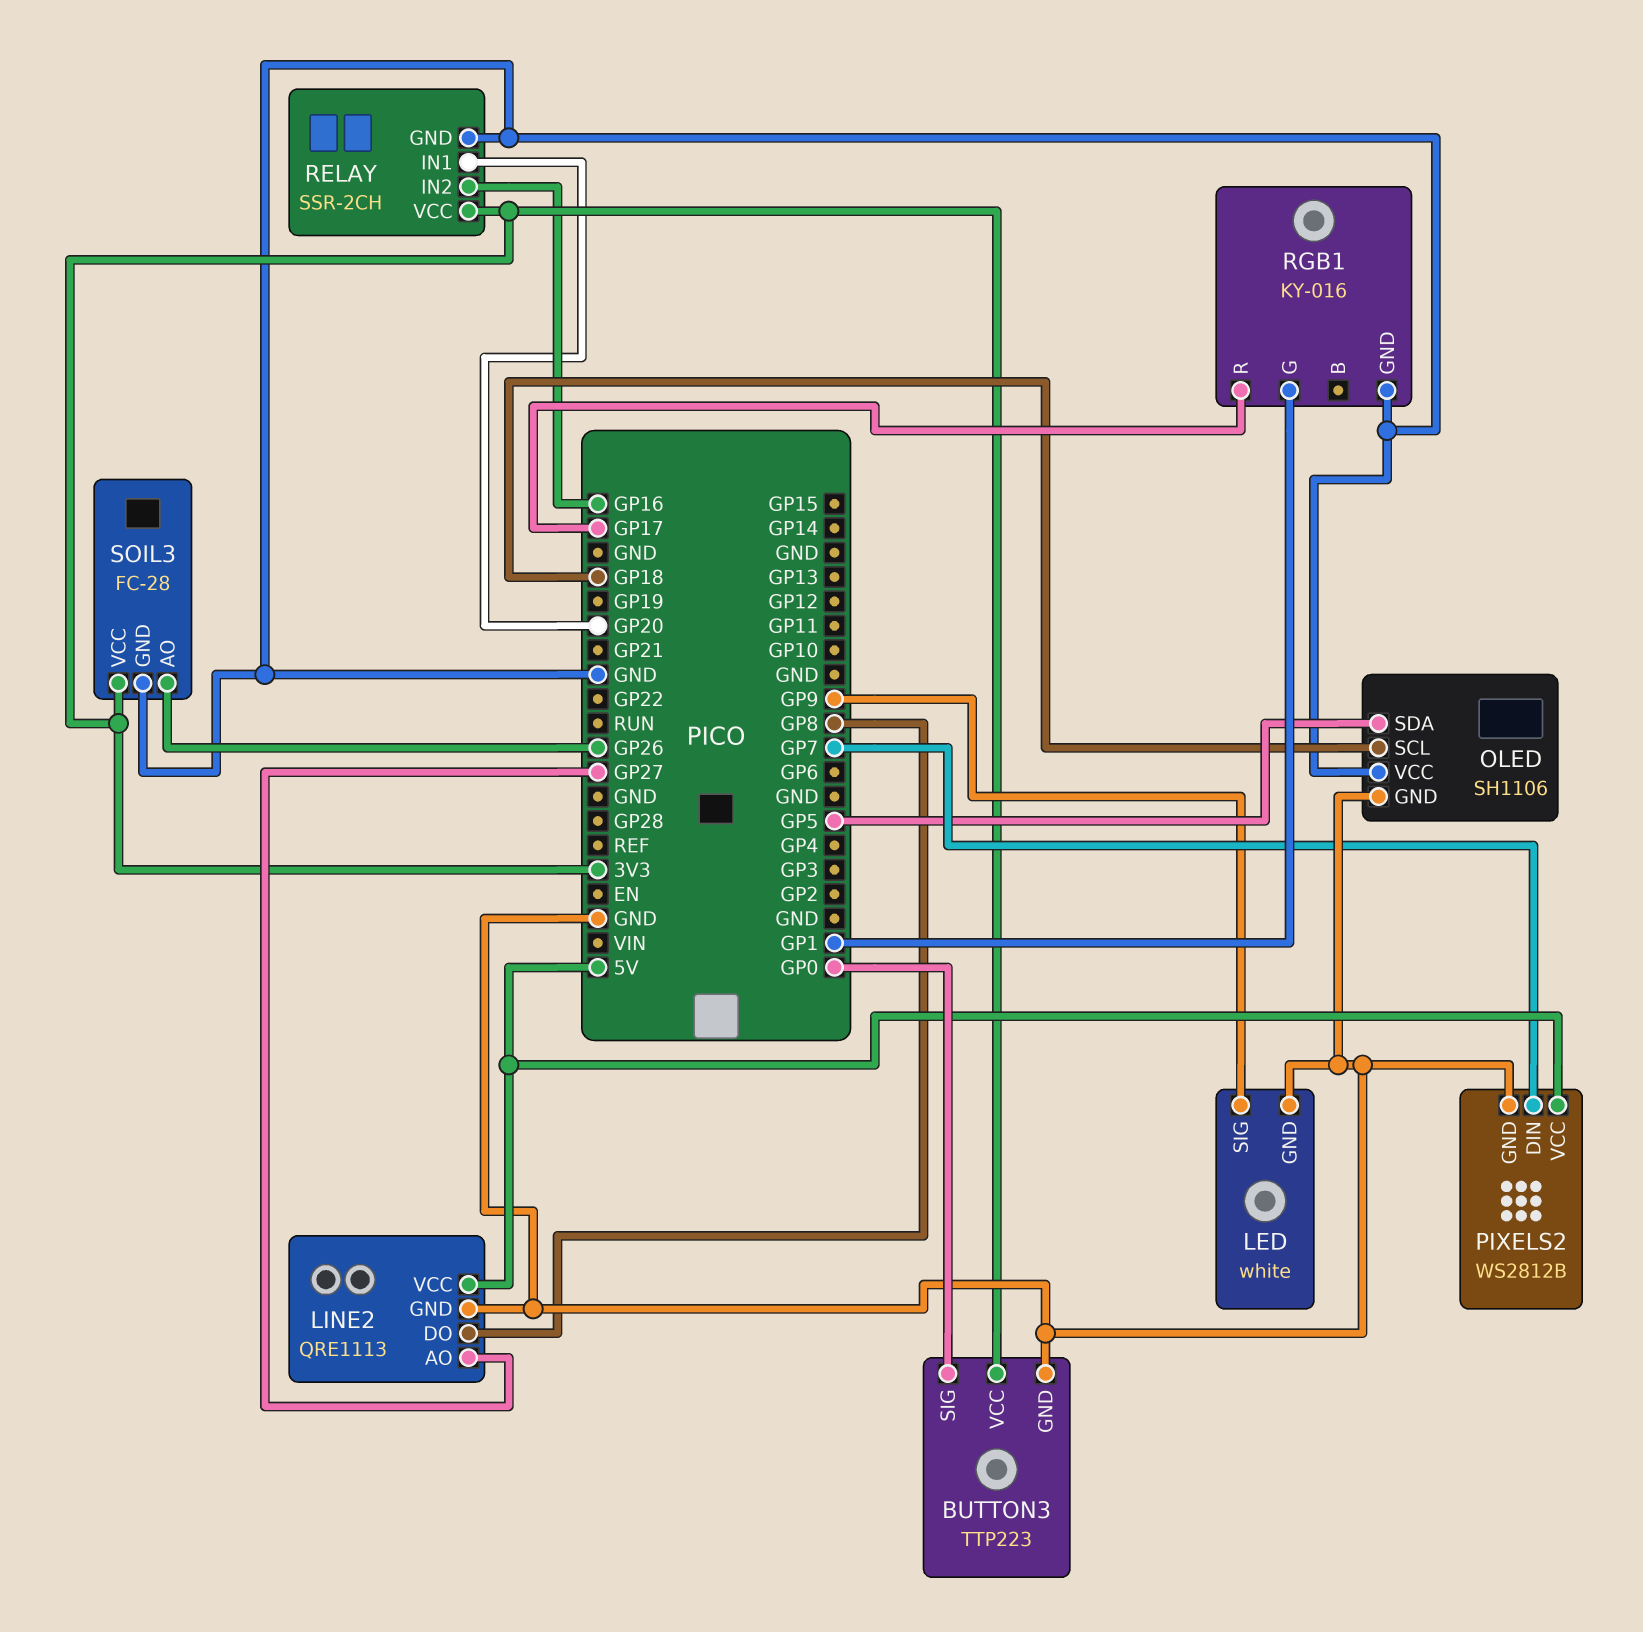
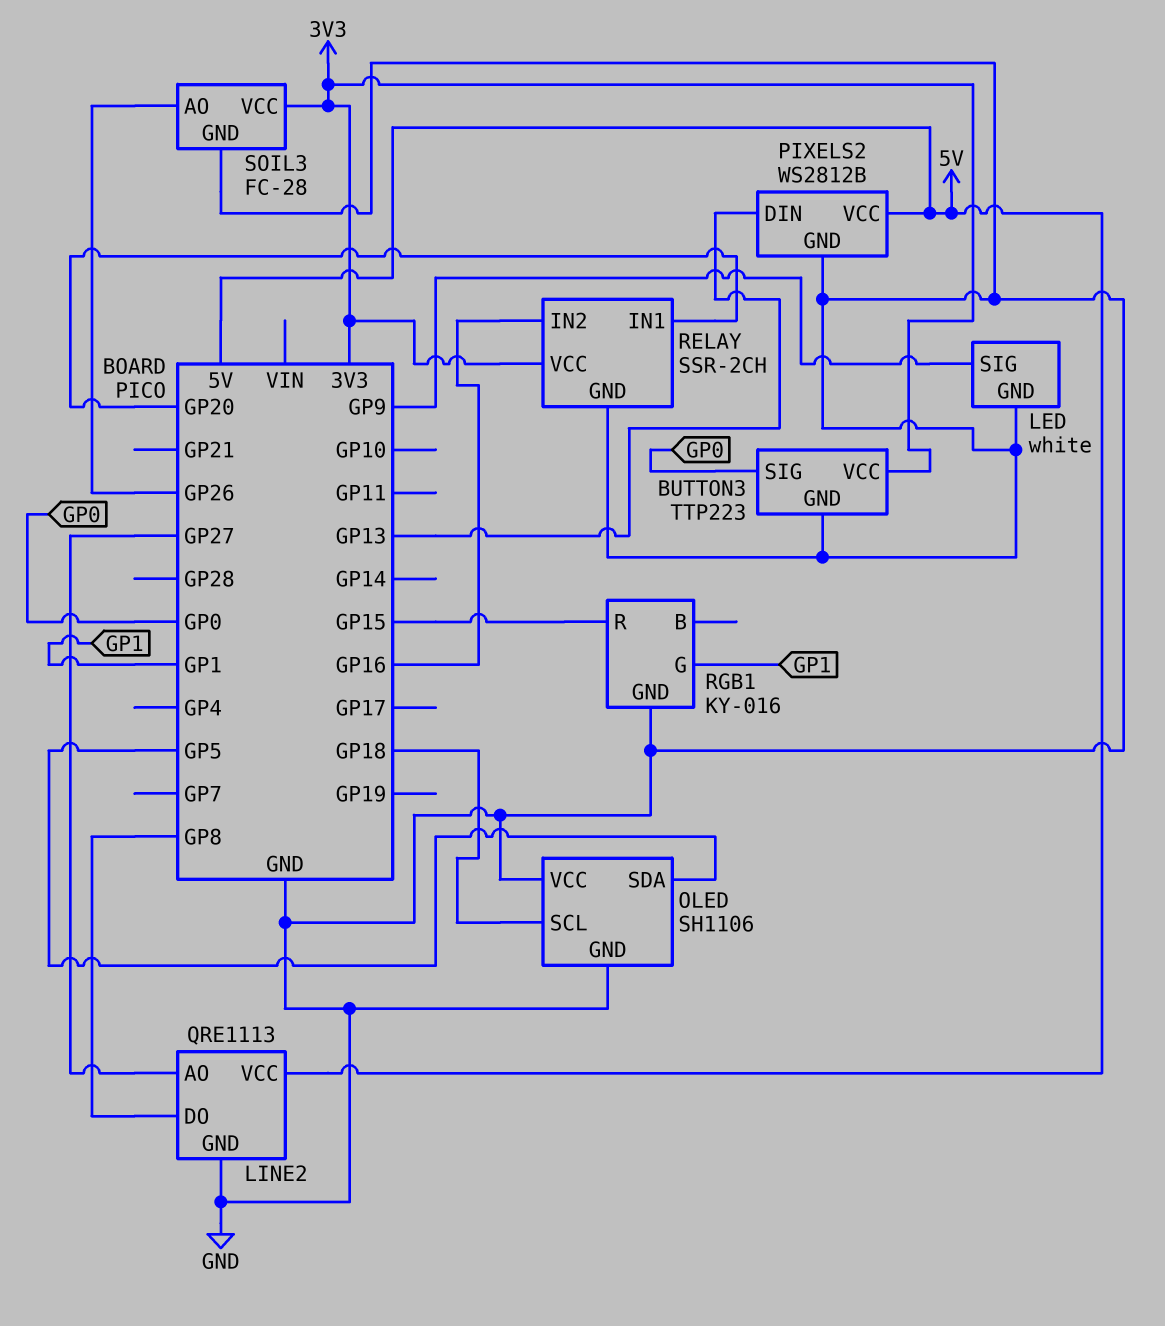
PIXELS2 pin DIN: GP7 -> GP13
RGB1 pin R: GP17 -> GP15

